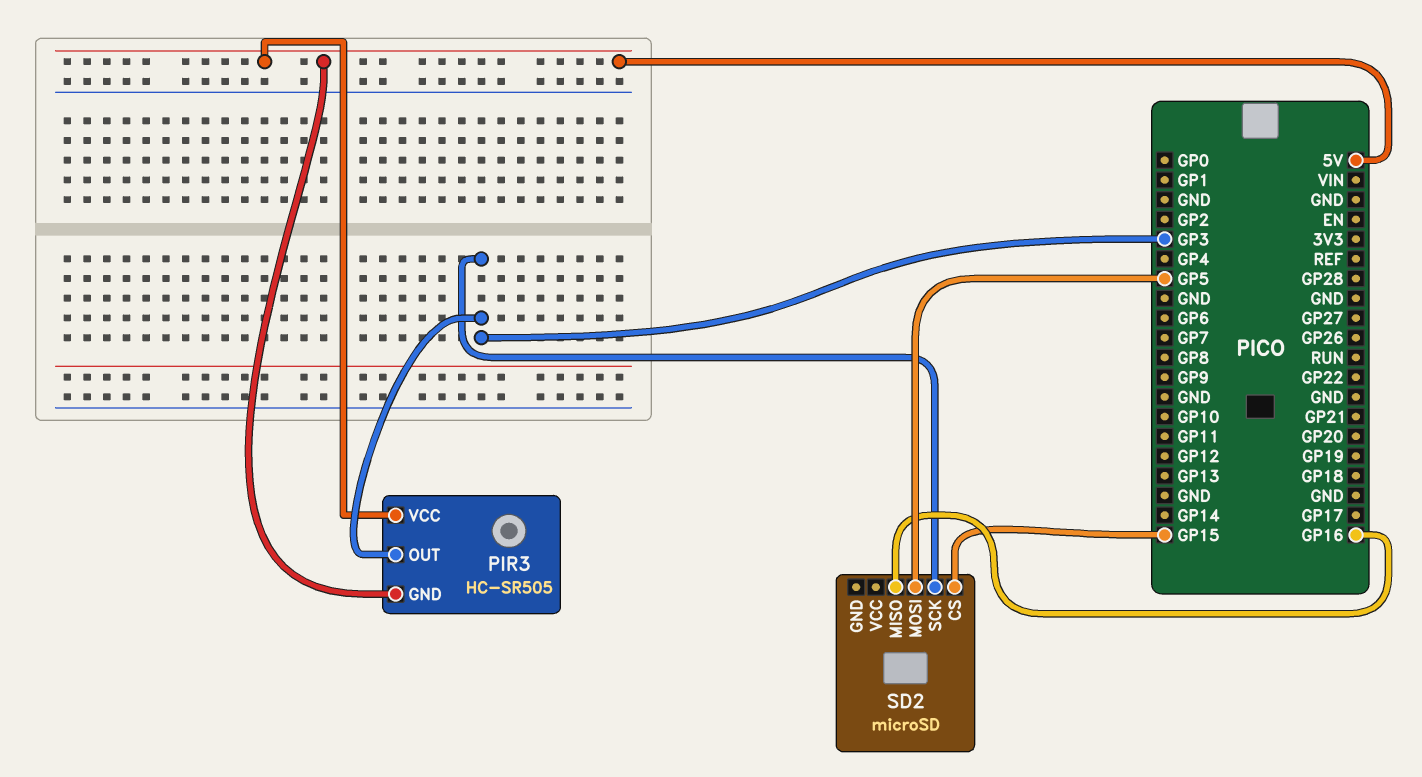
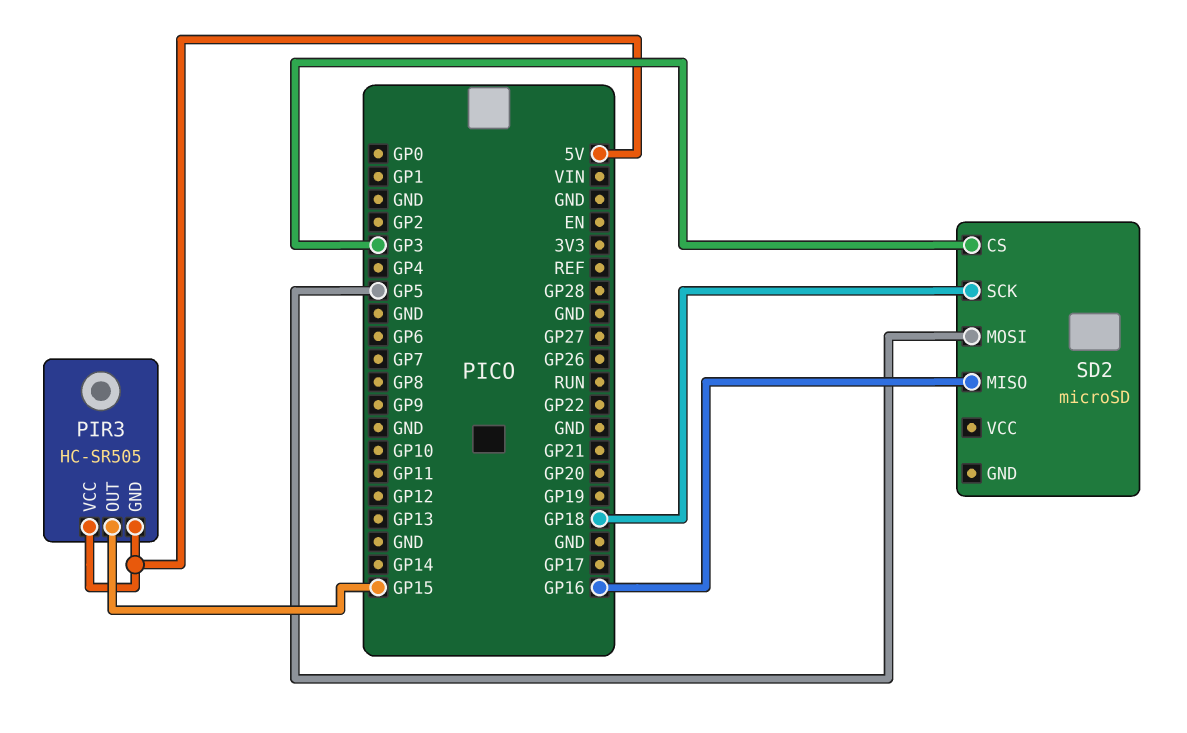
PIR3 pin OUT: GP3 -> GP15
SD2 pin CS: GP15 -> GP3
SD2 pin SCK: GP3 -> GP18

